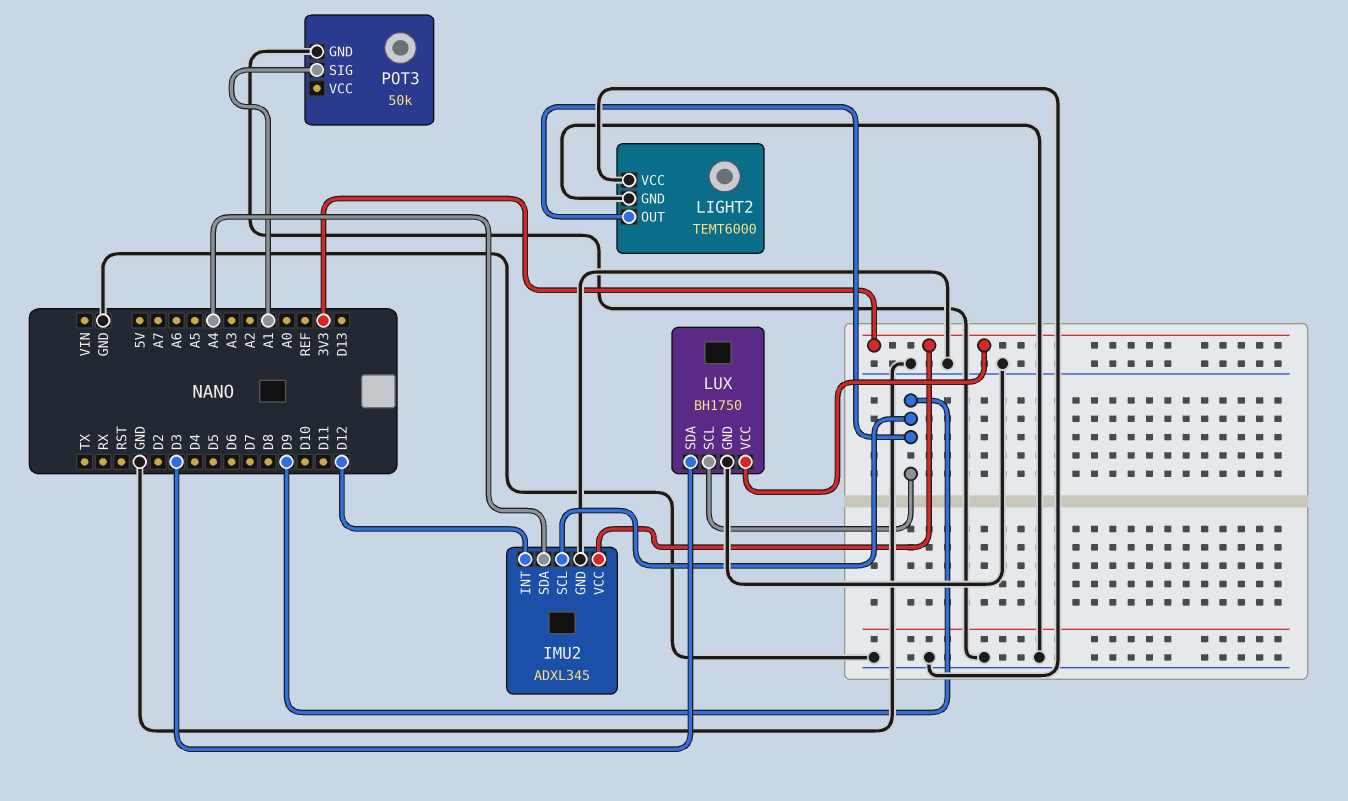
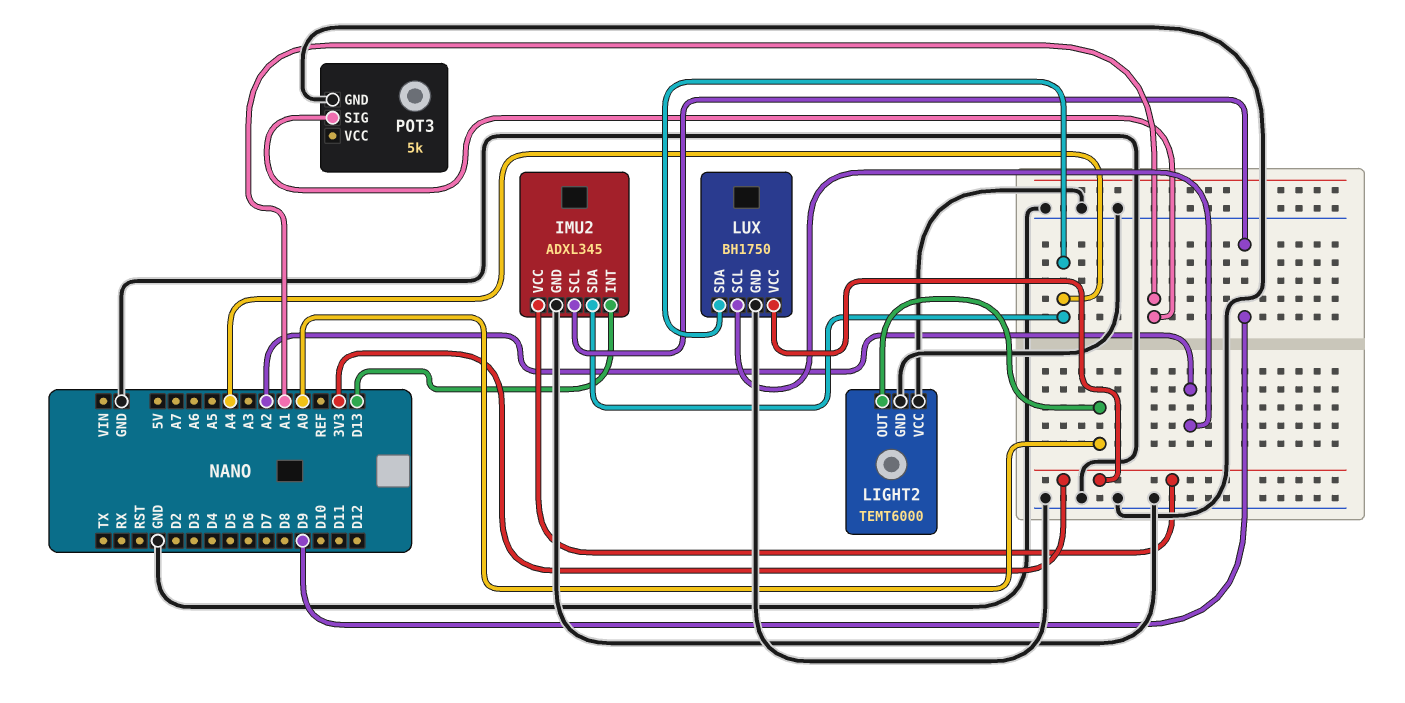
IMU2 pin INT: D12 -> D13
LIGHT2 pin OUT: D9 -> A0
LUX pin SCL: D9 -> A2
LUX pin SDA: D3 -> A4
POT3: 50k -> 5k

